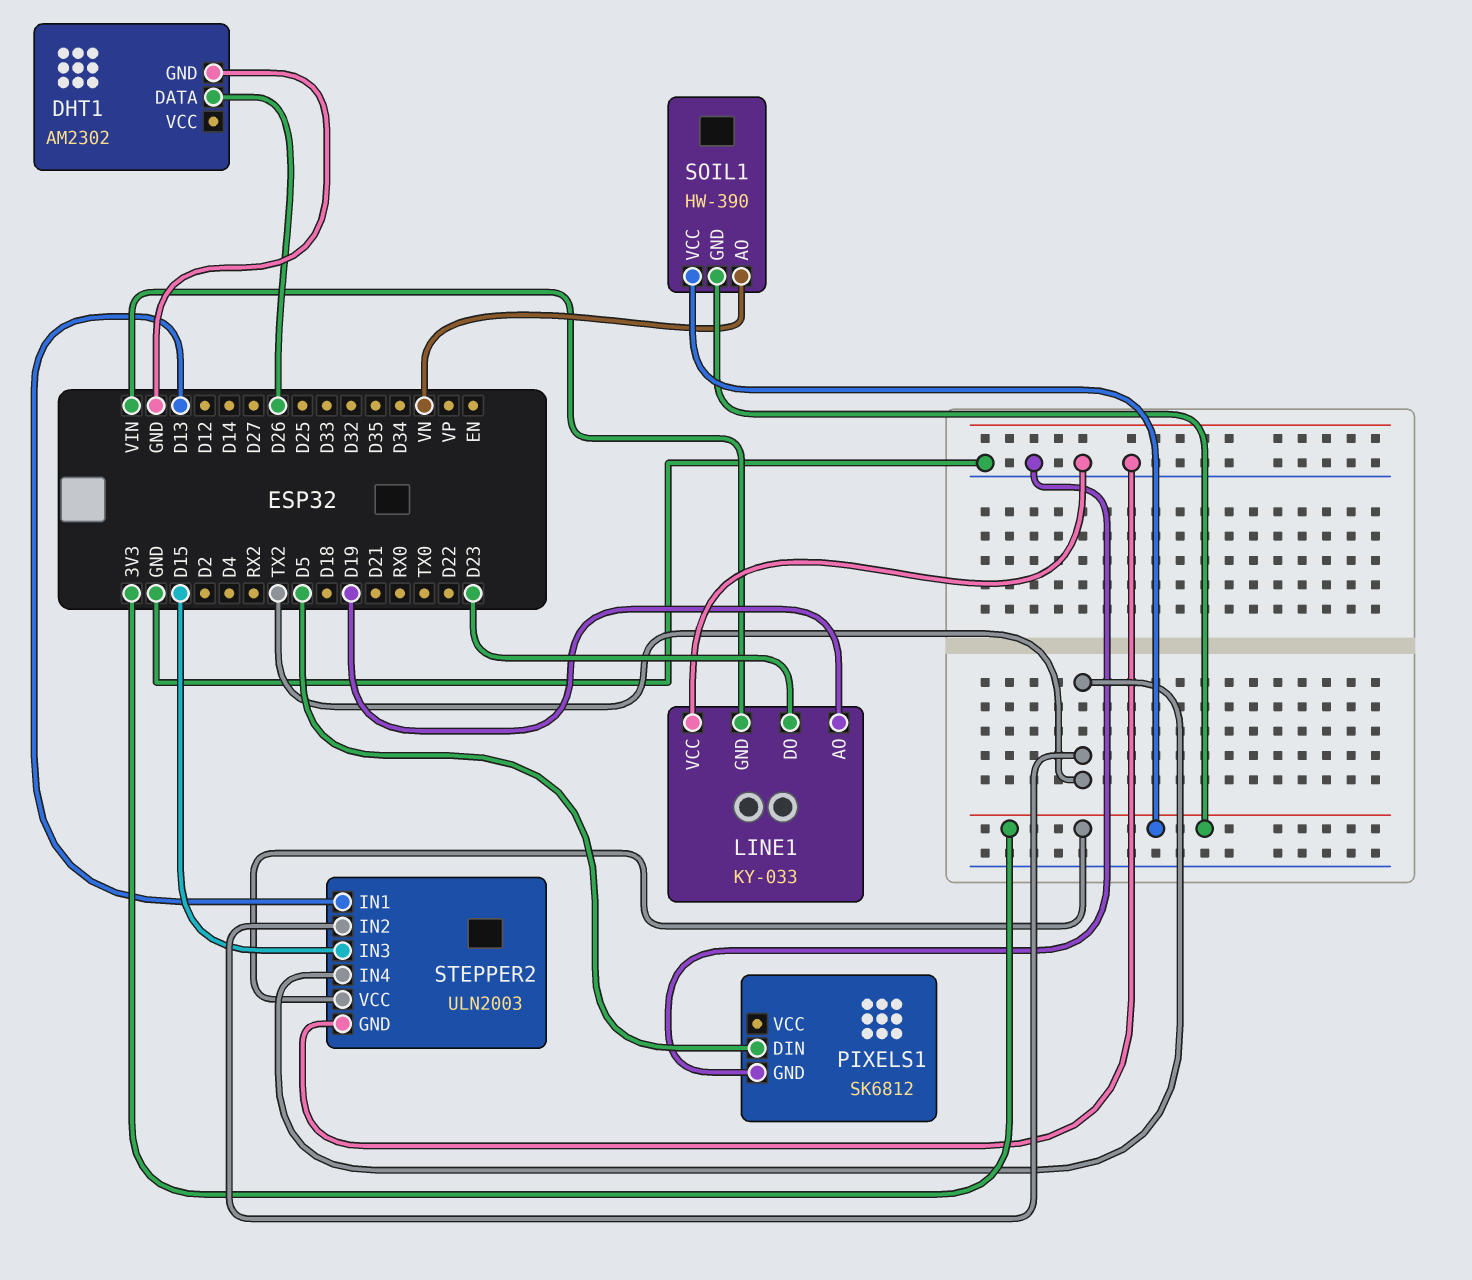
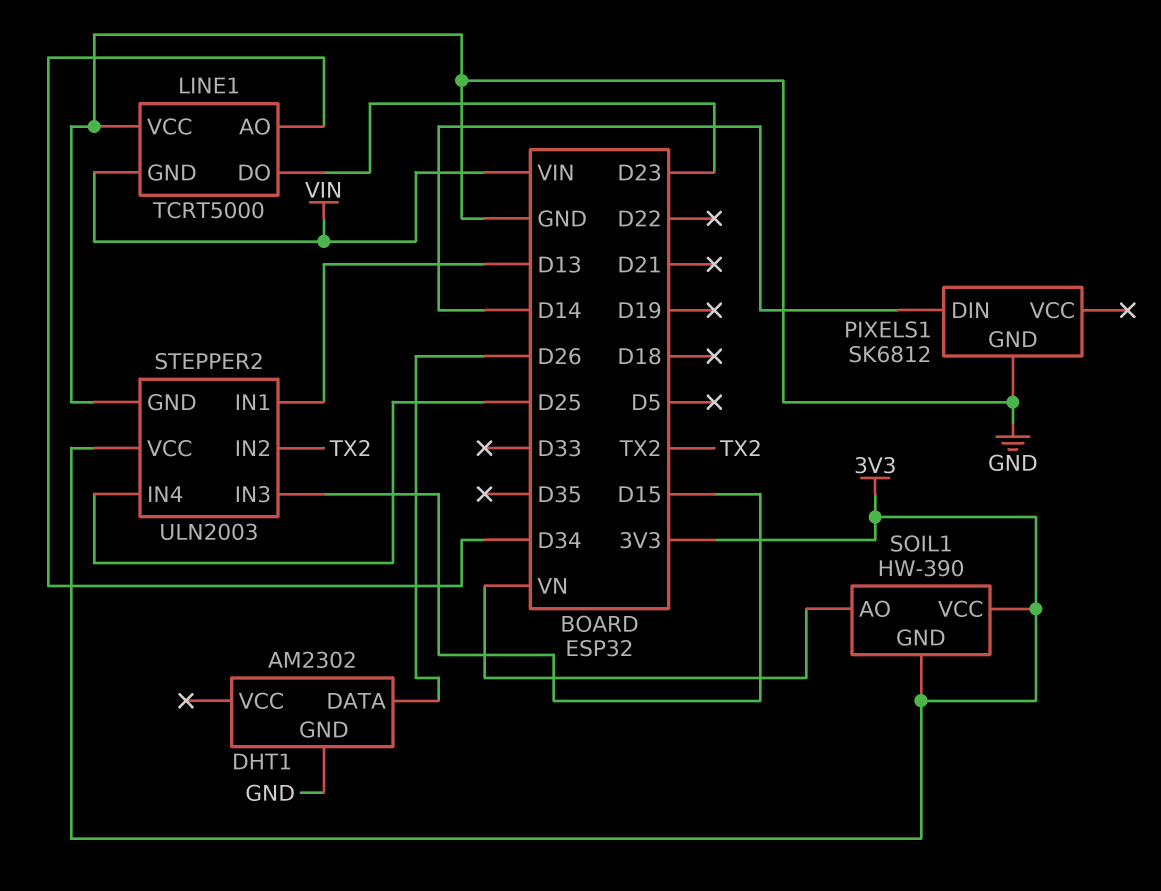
LINE1: KY-033 -> TCRT5000
LINE1 pin AO: D19 -> D34
PIXELS1 pin DIN: D5 -> D14
STEPPER2 pin IN4: TX2 -> D25

